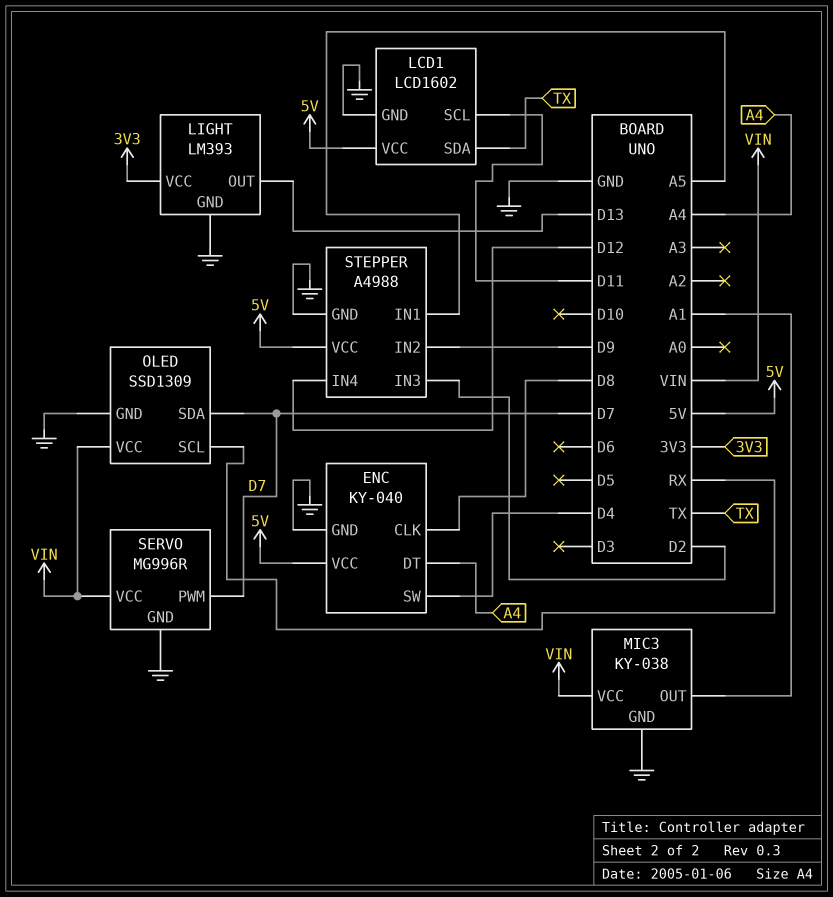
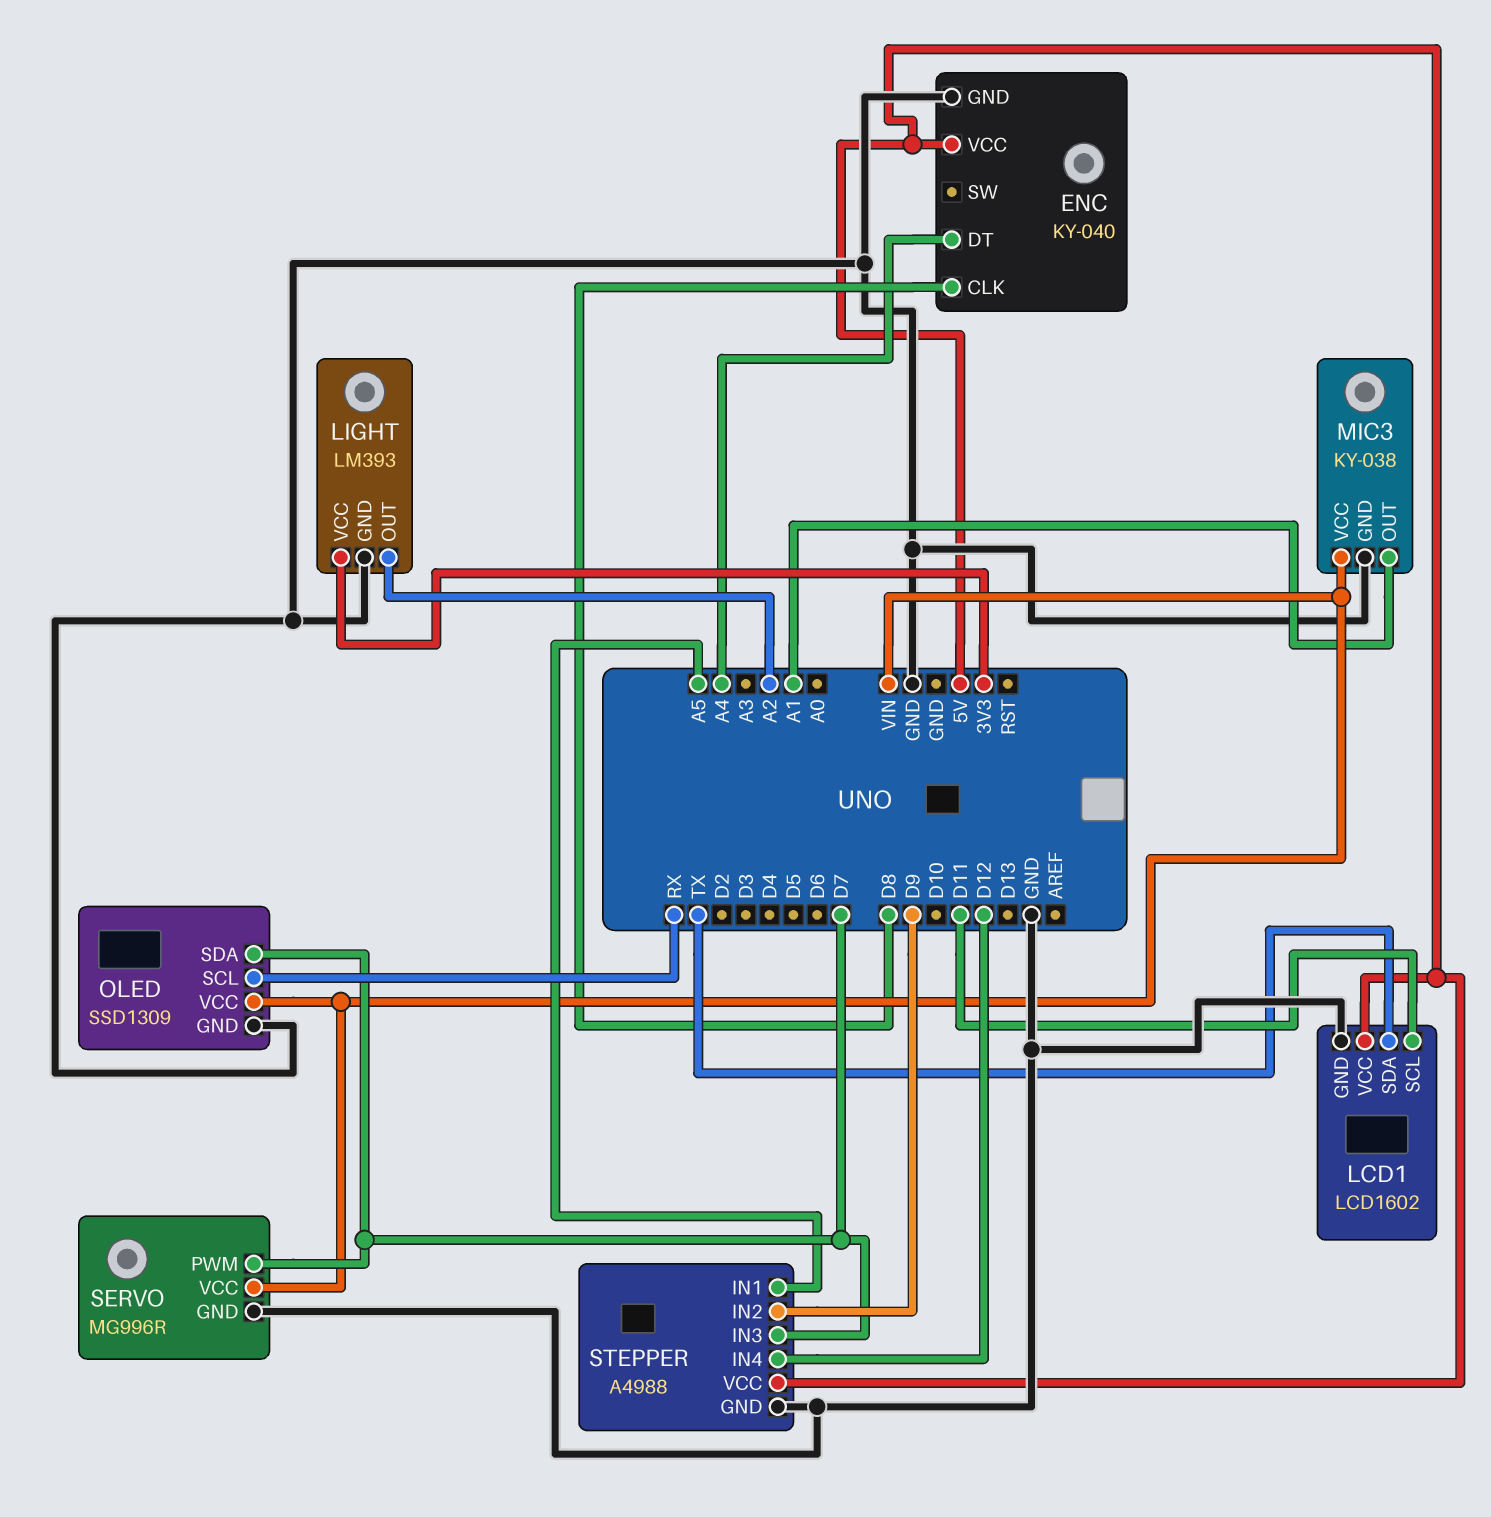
ENC pin SW: D4 -> none
LIGHT pin OUT: D13 -> A2
STEPPER pin IN3: D2 -> D7

